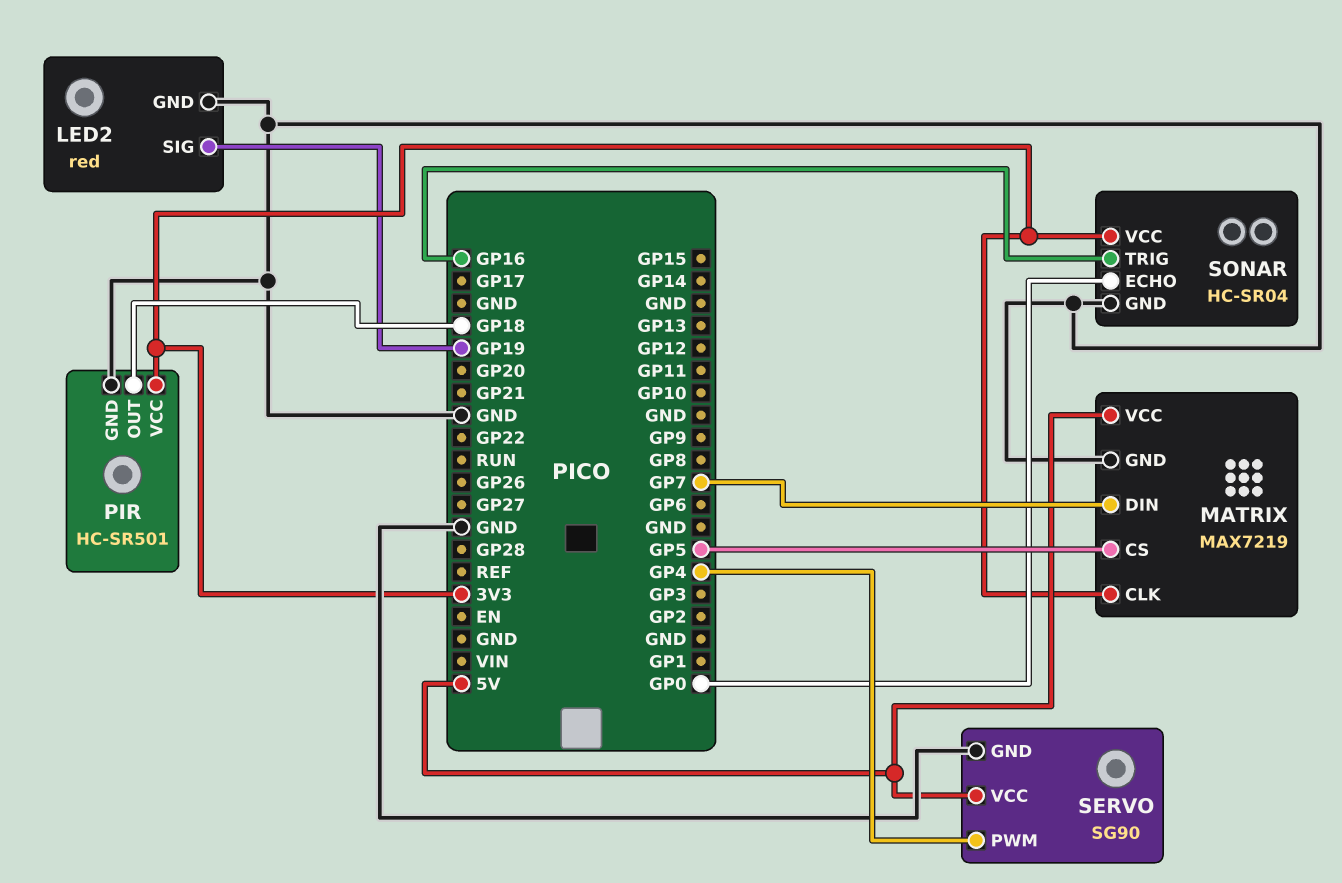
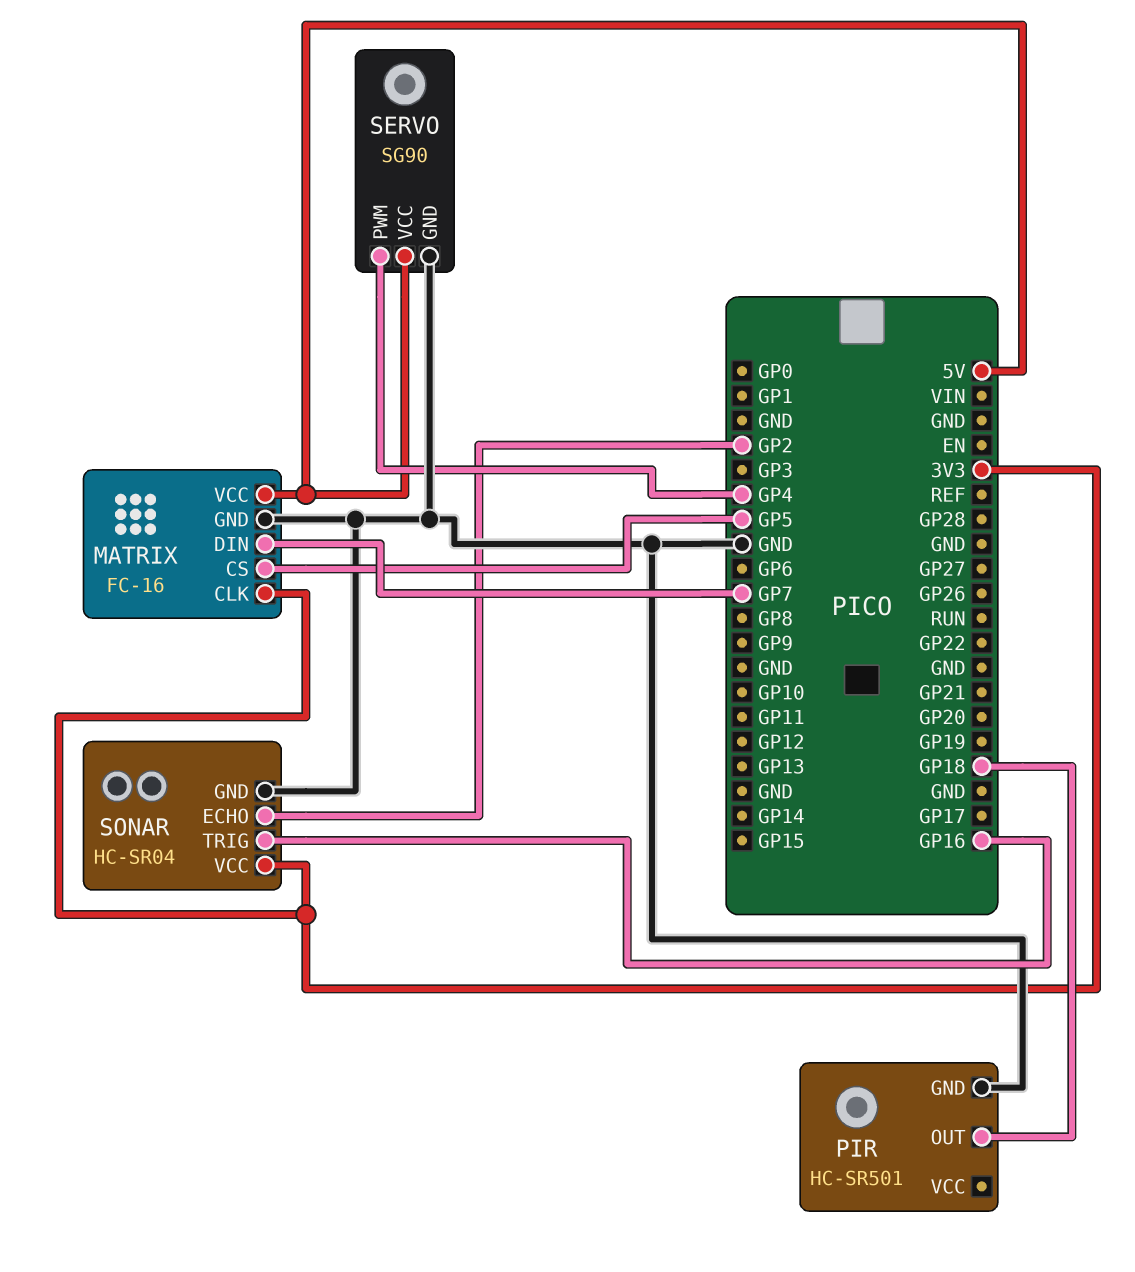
LED2: red -> none
LED2 pin GND: GND -> none
LED2 pin SIG: GP19 -> none
MATRIX: MAX7219 -> FC-16
PIR pin VCC: 3V3 -> none
SONAR pin ECHO: GP0 -> GP2

